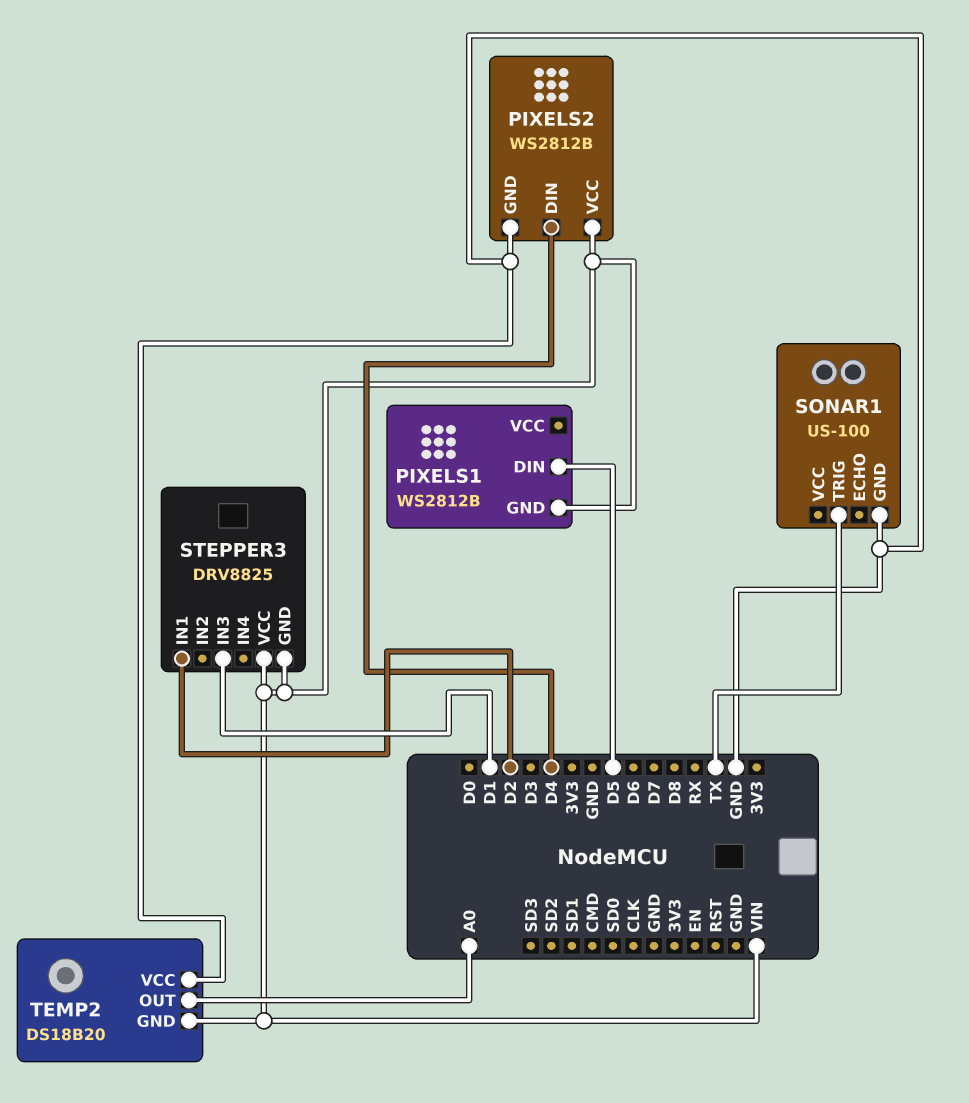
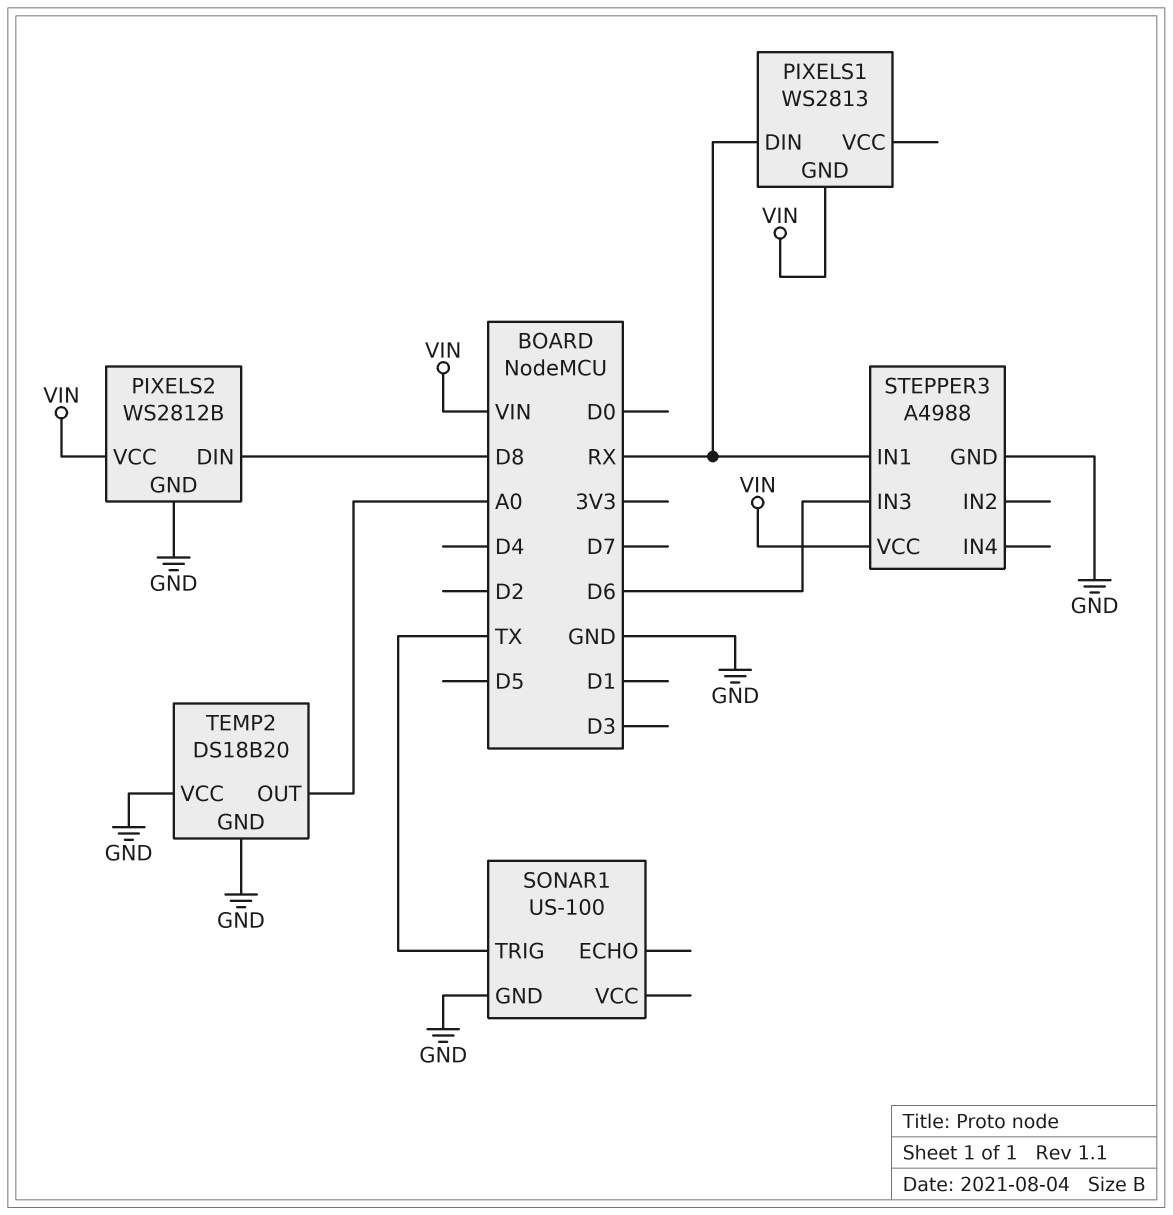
PIXELS1: WS2812B -> WS2813
PIXELS1 pin DIN: D5 -> RX
PIXELS2 pin DIN: D4 -> D8
STEPPER3: DRV8825 -> A4988
STEPPER3 pin GND: VIN -> GND
STEPPER3 pin IN1: D2 -> RX
STEPPER3 pin IN3: D1 -> D6
TEMP2 pin GND: VIN -> GND

